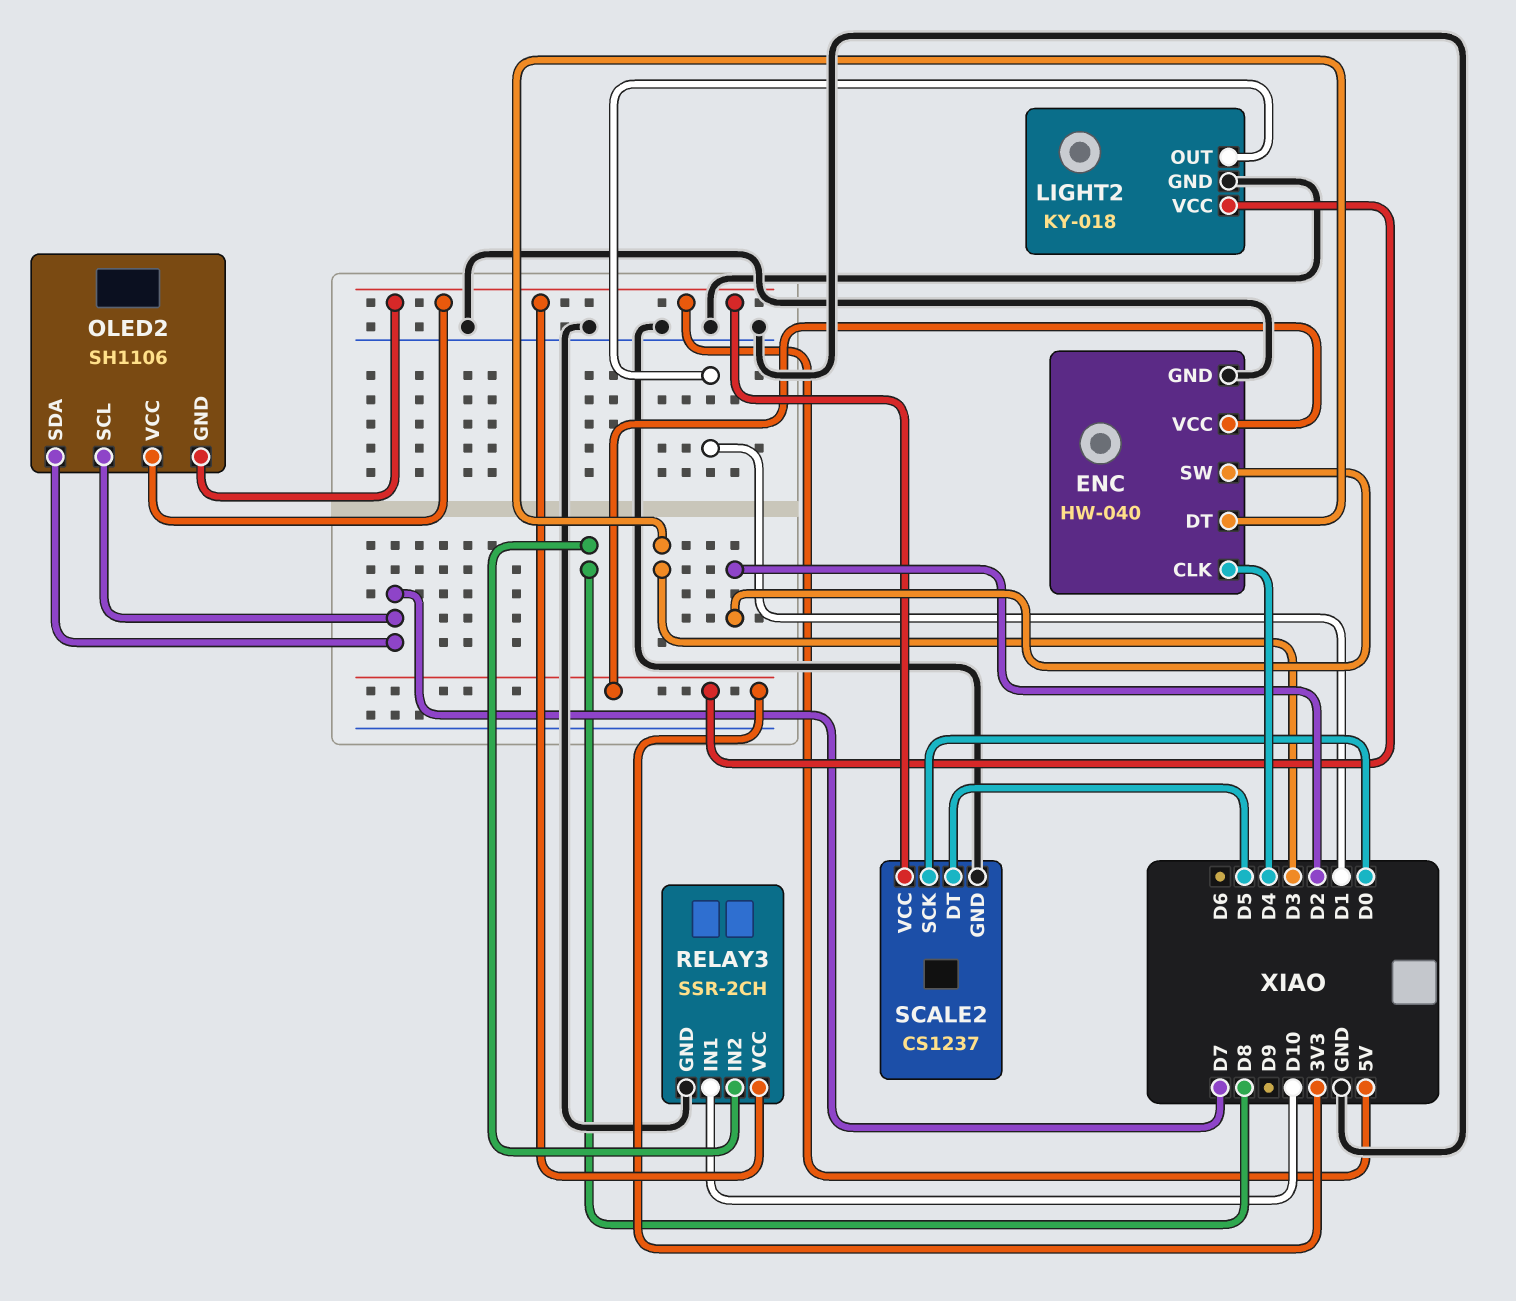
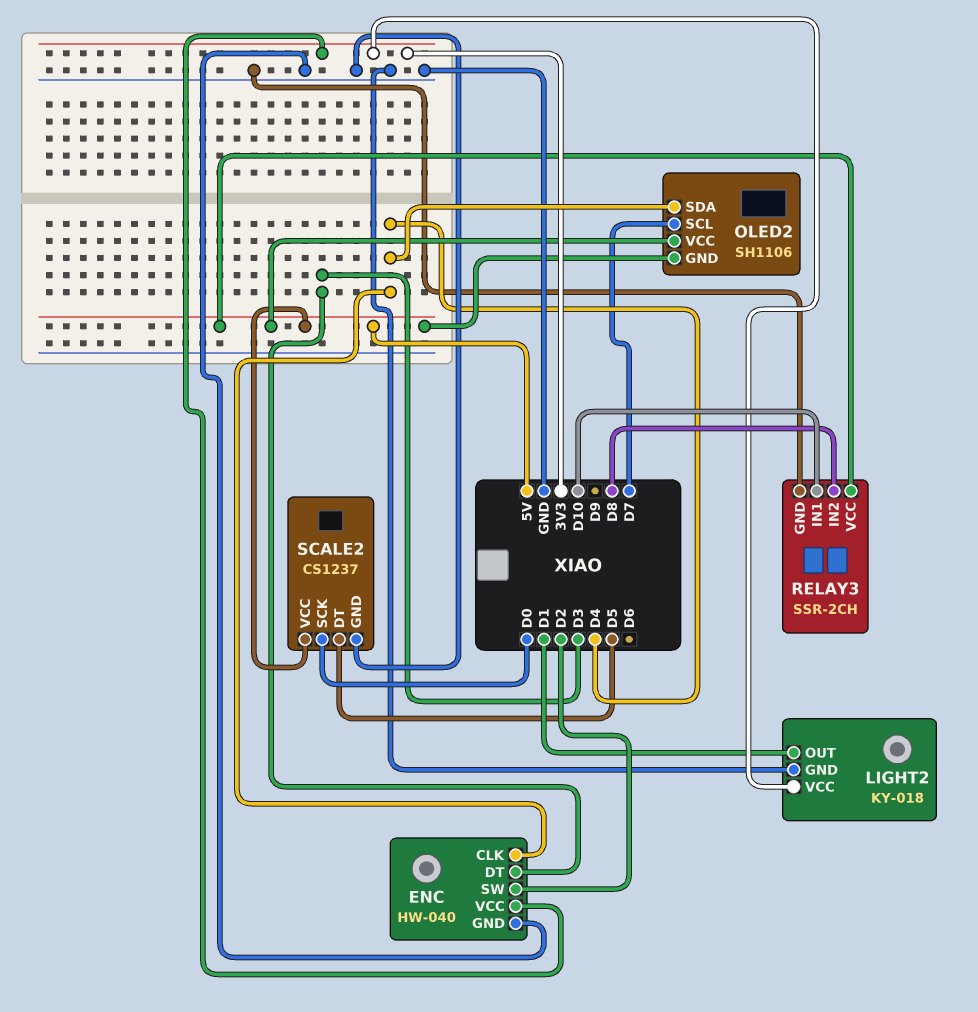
OLED2 pin SDA: D7 -> D4

